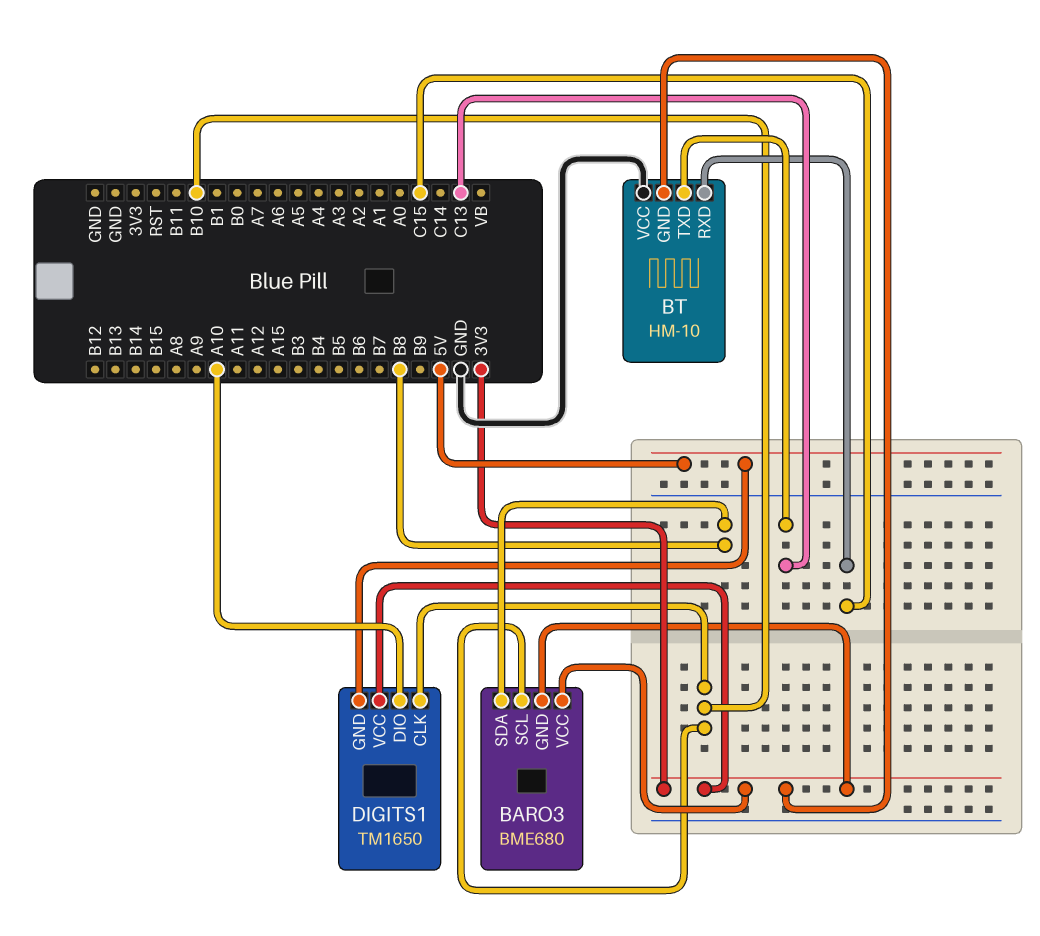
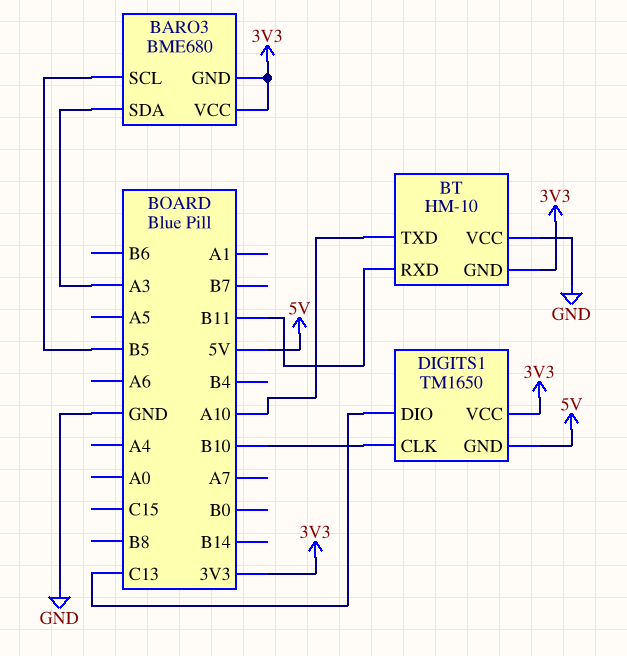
BARO3 pin SCL: B10 -> B5
BARO3 pin SDA: B8 -> A3
BT pin RXD: C15 -> B11
BT pin TXD: C13 -> A10
DIGITS1 pin DIO: A10 -> C13

